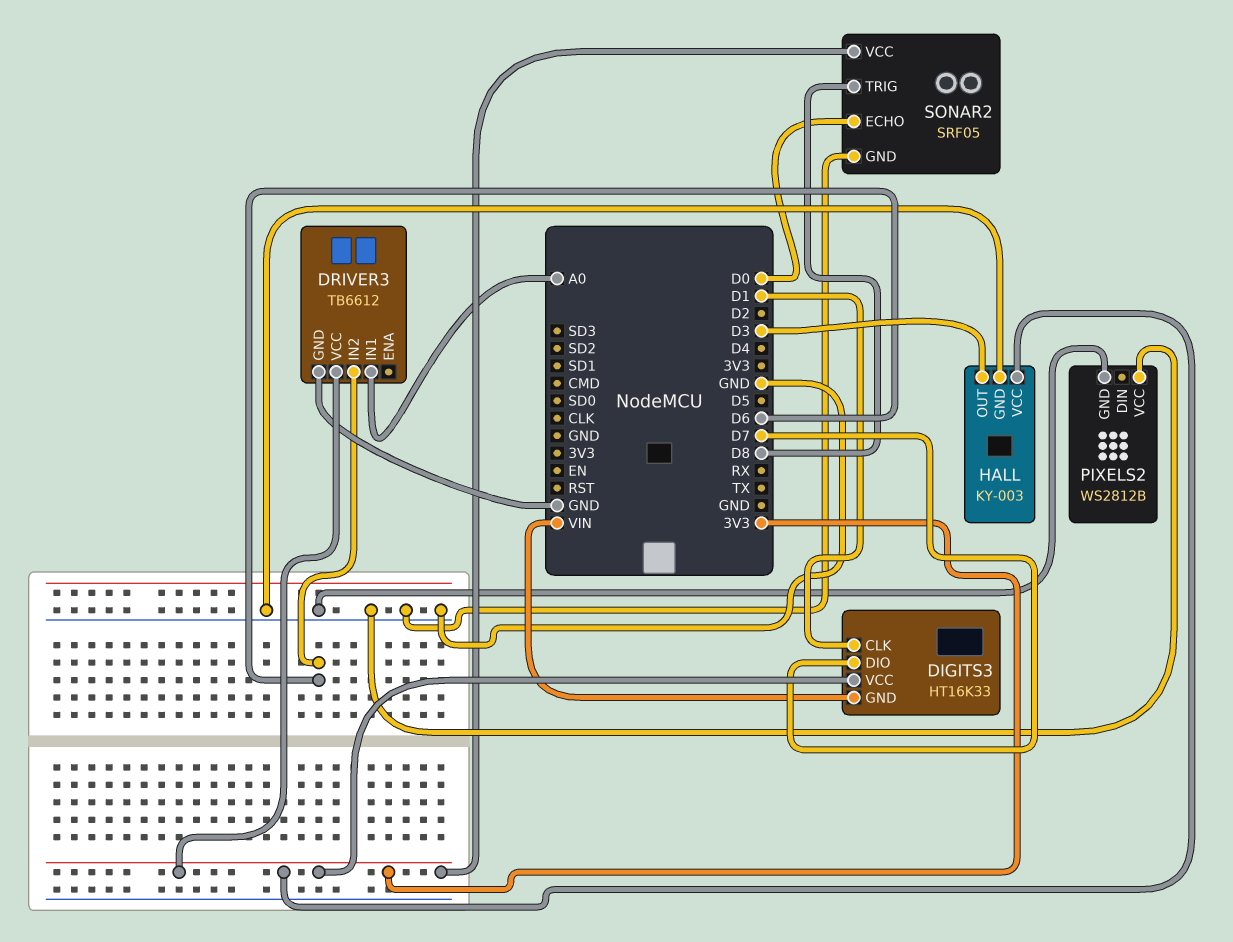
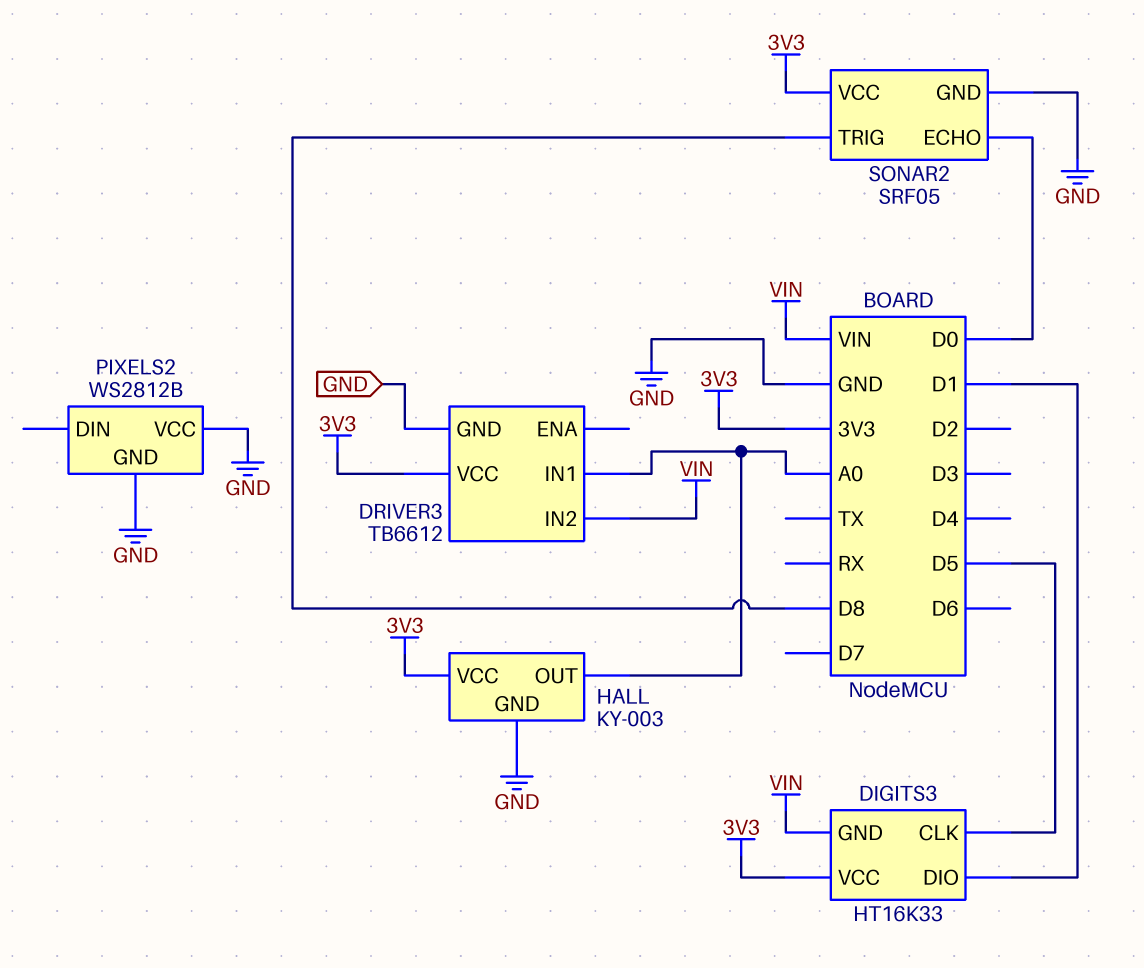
DIGITS3 pin CLK: D1 -> D5
DIGITS3 pin DIO: D7 -> D1
DRIVER3 pin IN2: D6 -> VIN
HALL pin OUT: D3 -> A0

